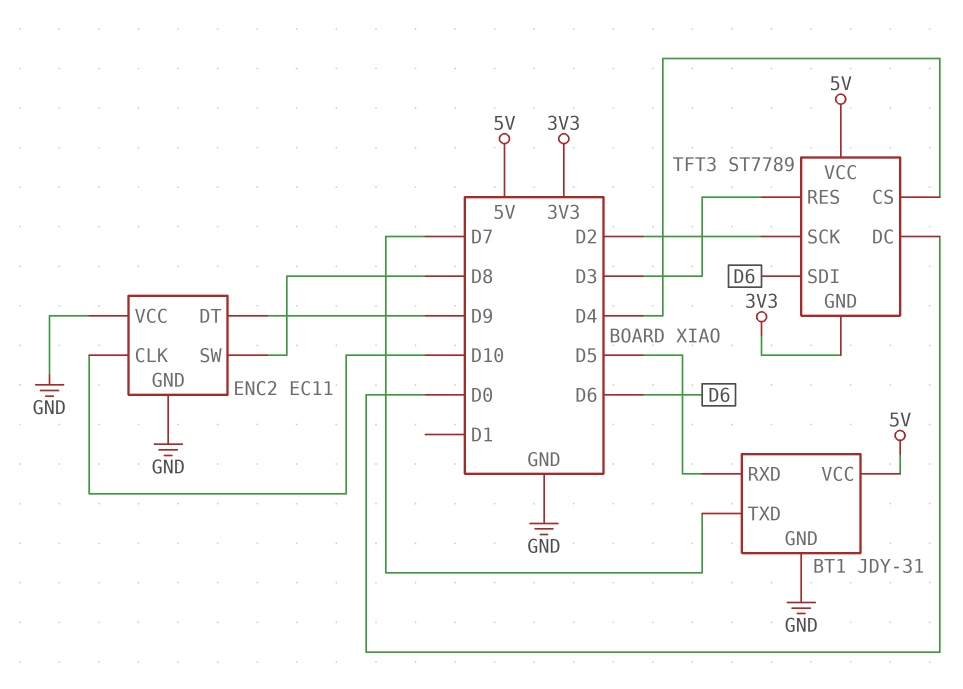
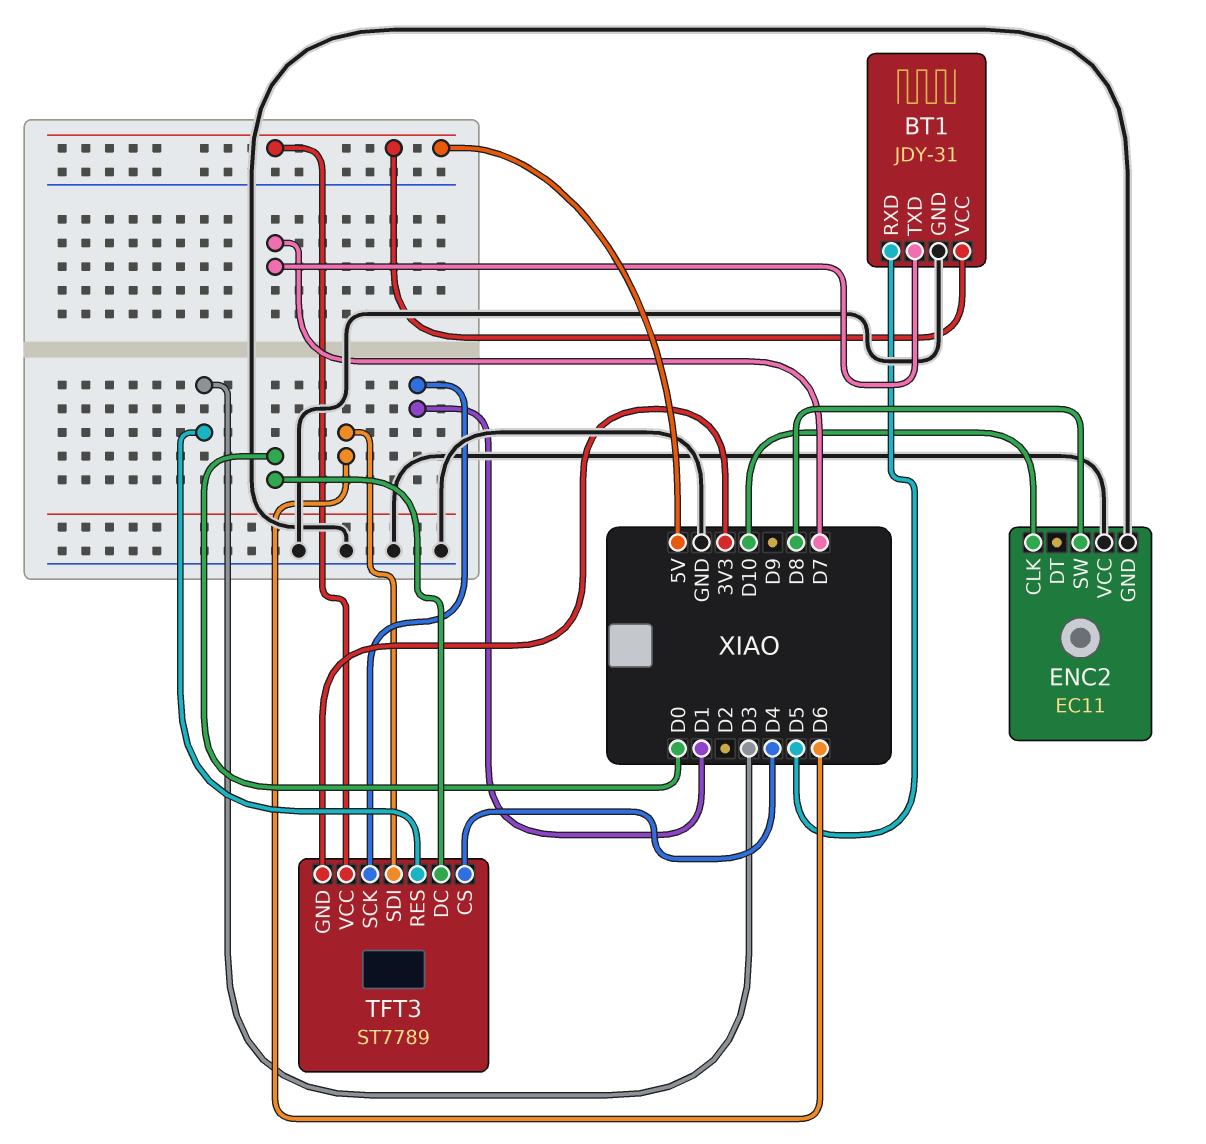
ENC2 pin DT: D9 -> none
TFT3 pin SCK: D2 -> D1

